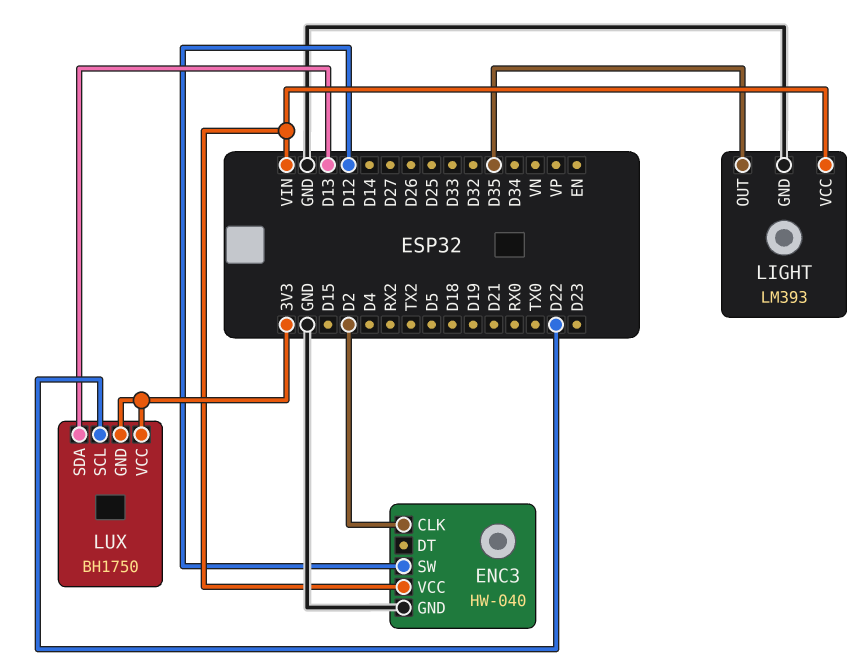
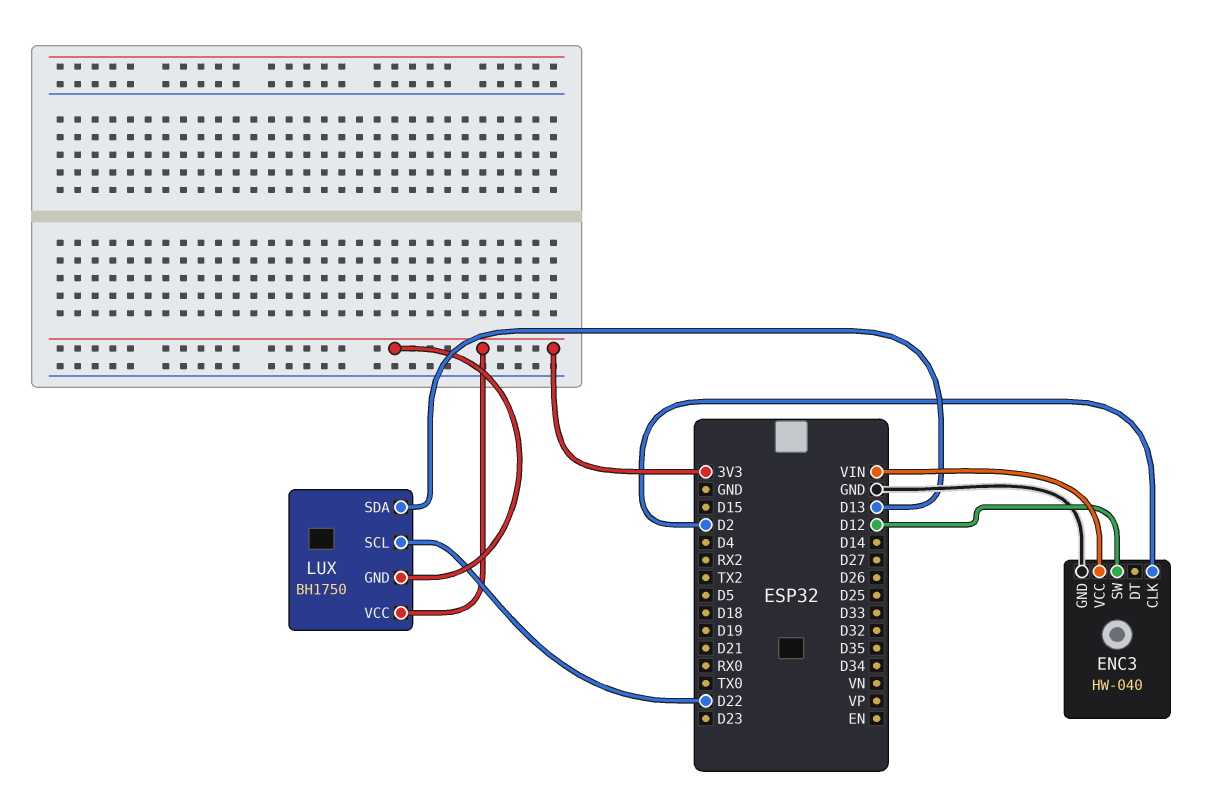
LIGHT: LM393 -> none
LIGHT pin GND: GND -> none
LIGHT pin OUT: D35 -> none
LIGHT pin VCC: VIN -> none

